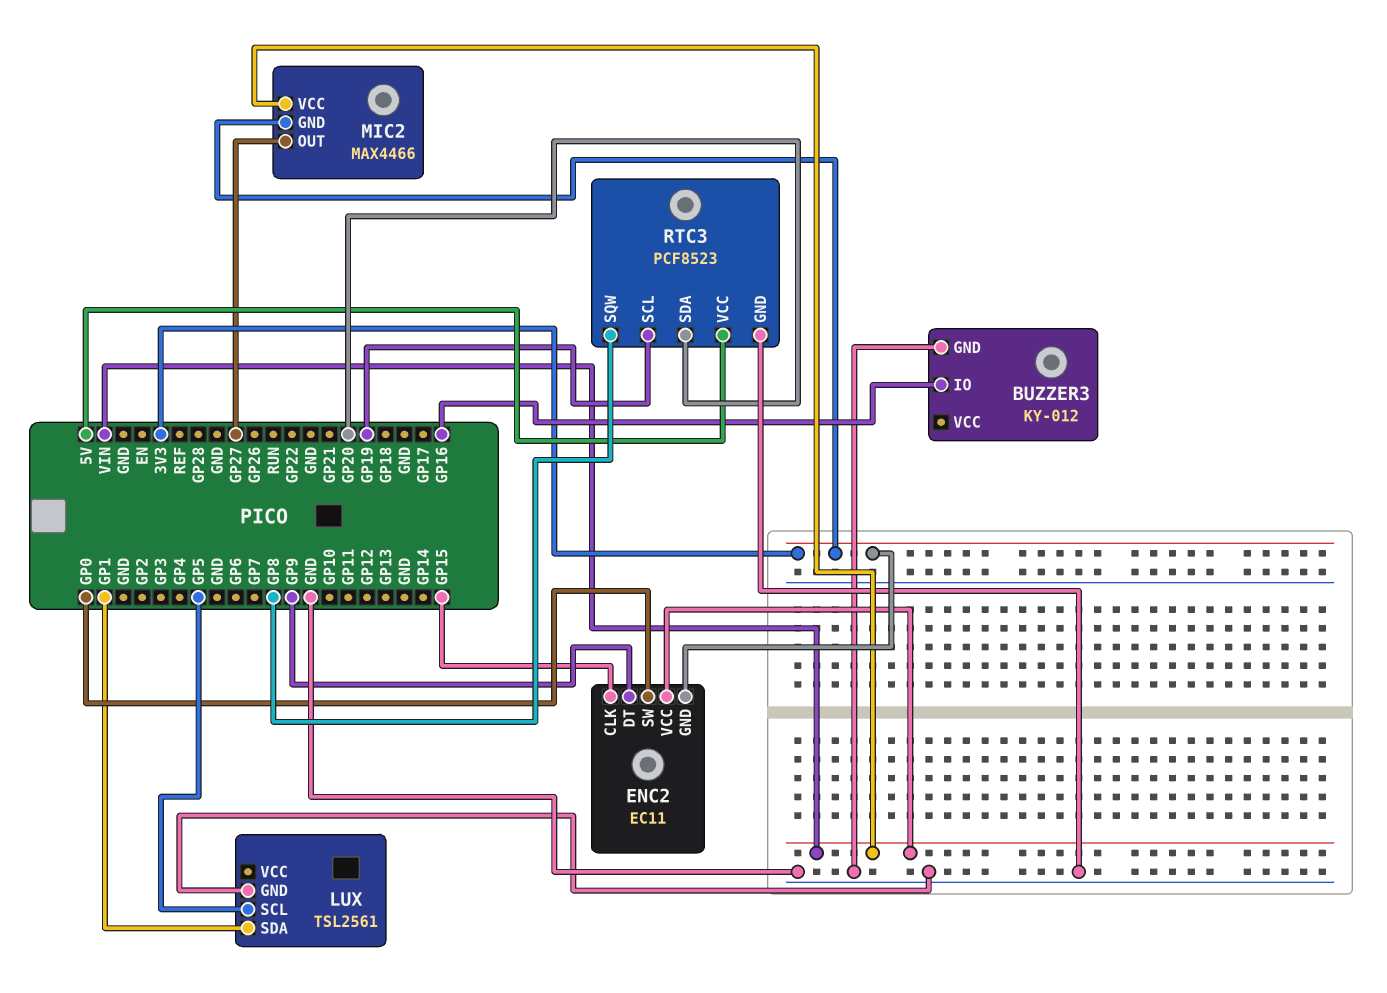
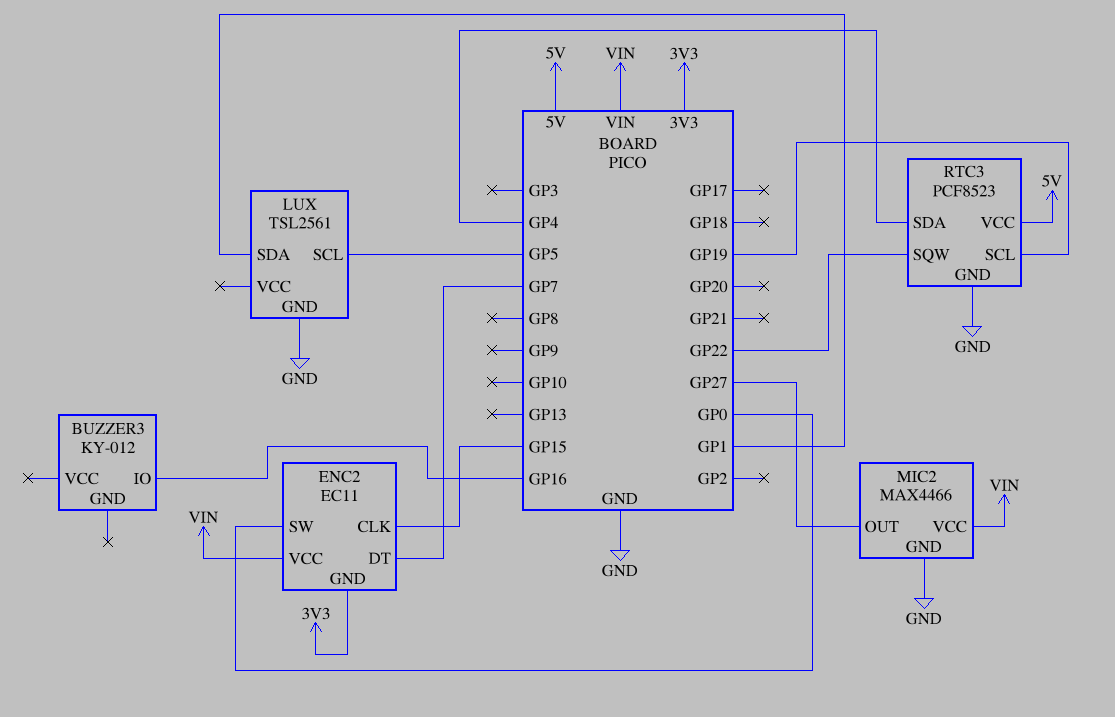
BUZZER3 pin GND: GND -> none
ENC2 pin DT: GP9 -> GP7
MIC2 pin GND: 3V3 -> GND
RTC3 pin SDA: GP20 -> GP4
RTC3 pin SQW: GP8 -> GP22

